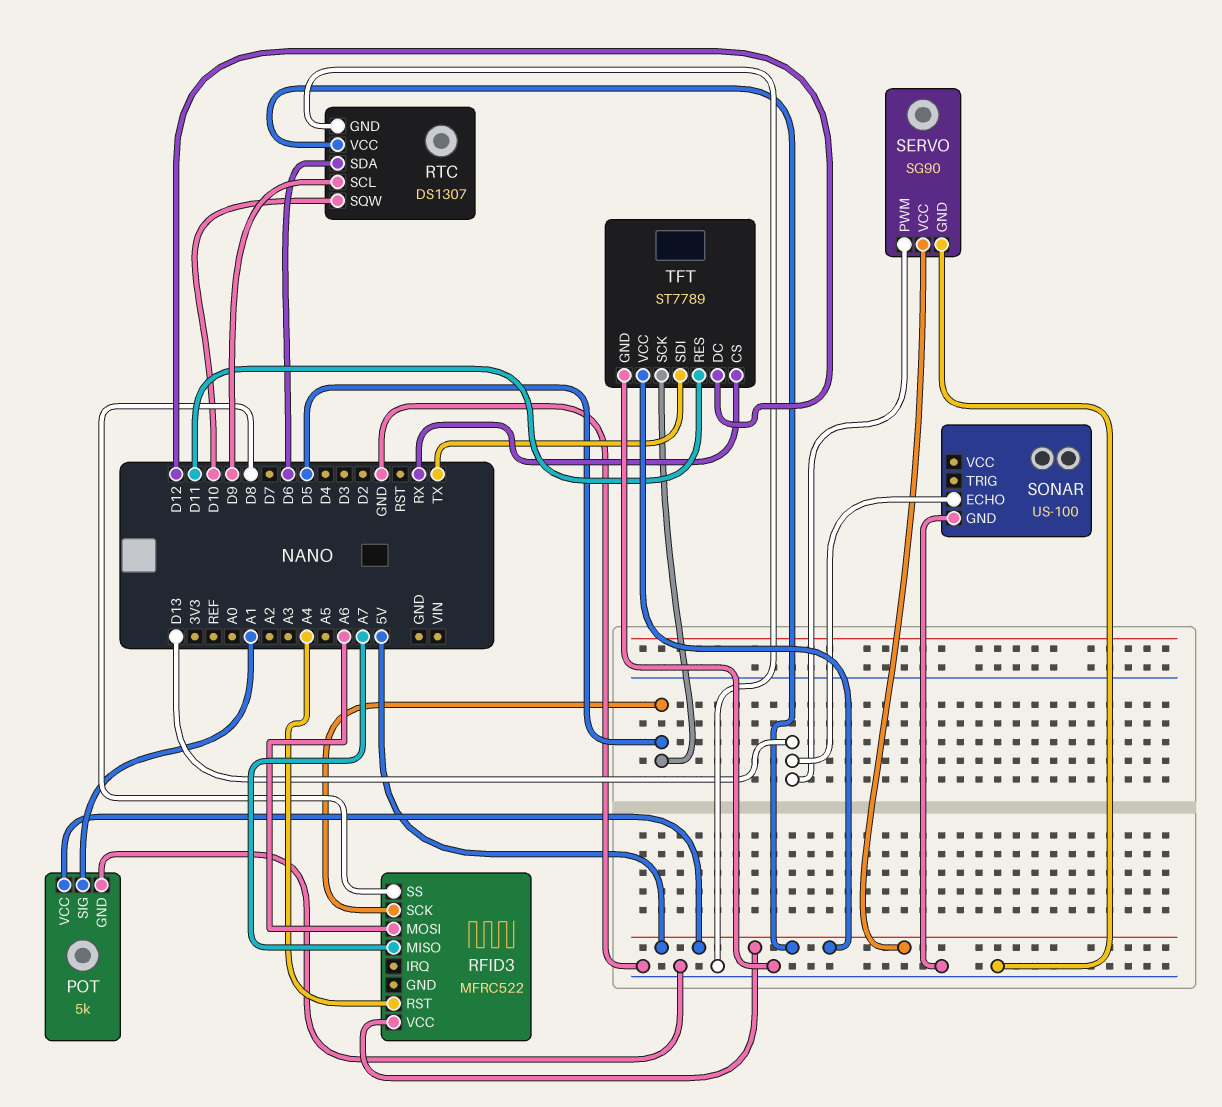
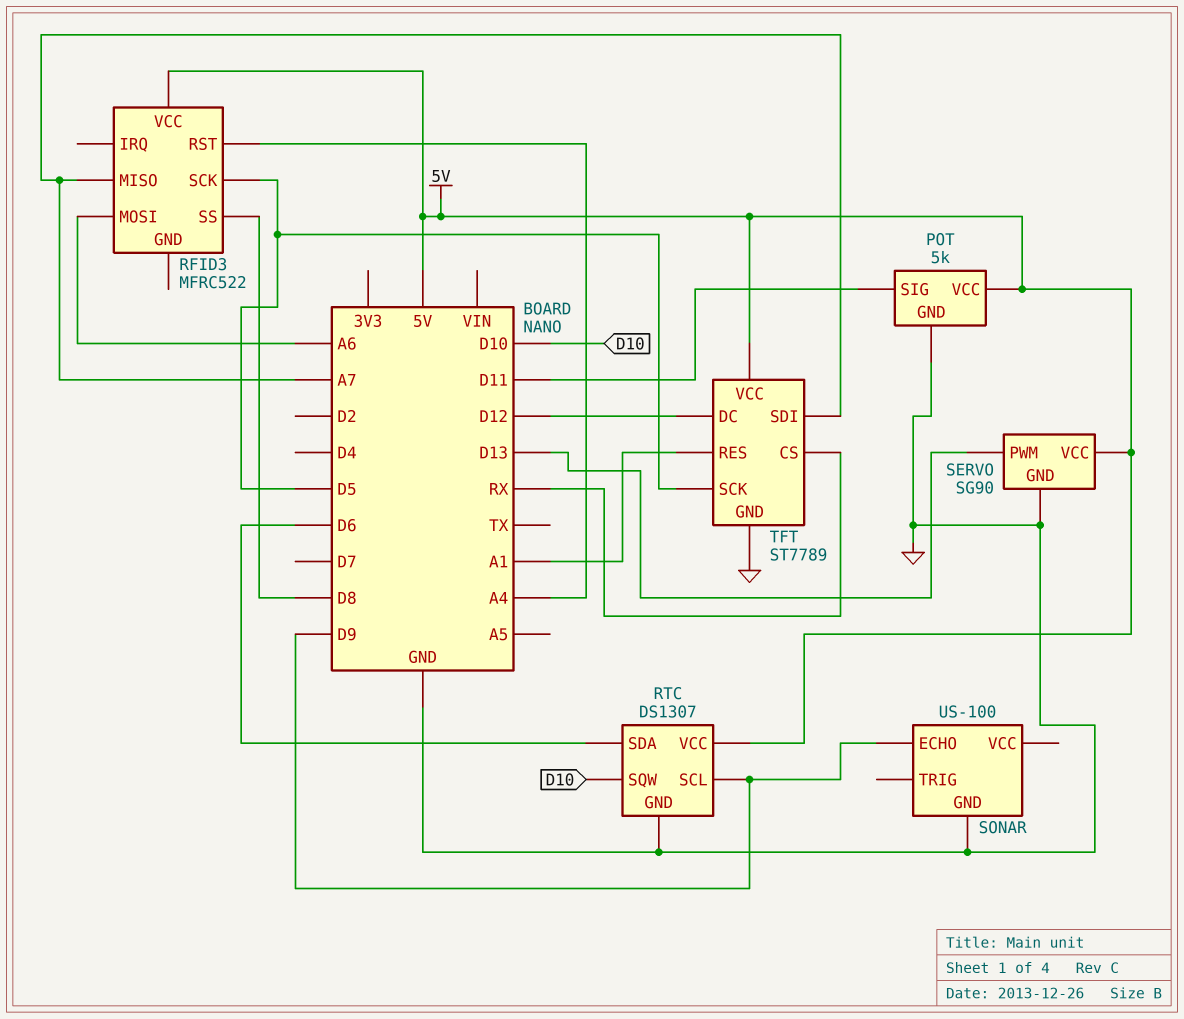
POT pin SIG: A1 -> D11
SONAR pin ECHO: D13 -> D9
TFT pin RES: D11 -> A1
TFT pin SDI: TX -> A7

